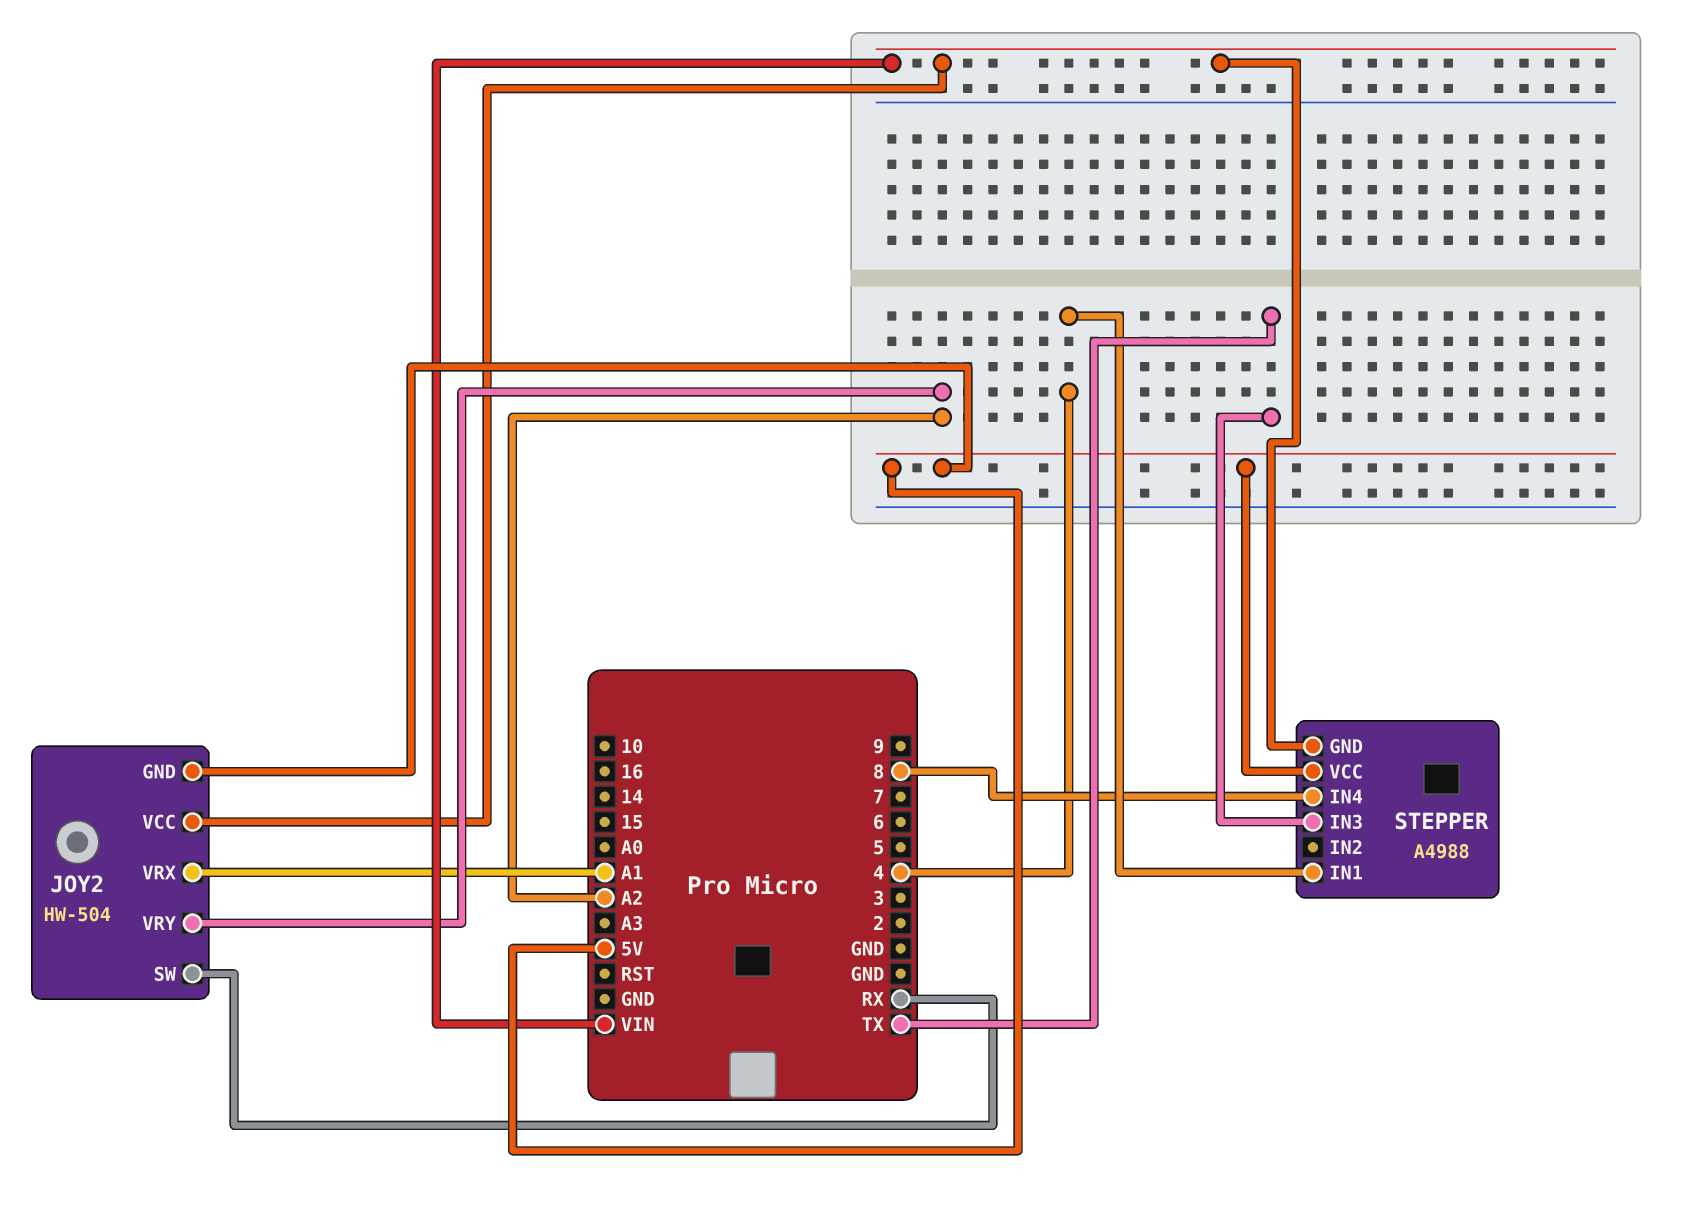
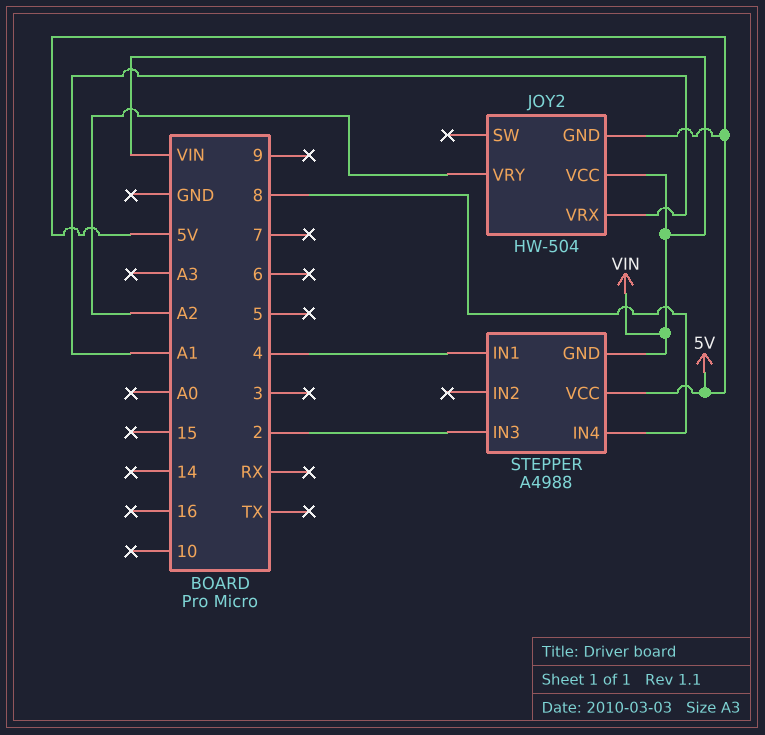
JOY2 pin SW: RX -> none
STEPPER pin IN3: TX -> 2

